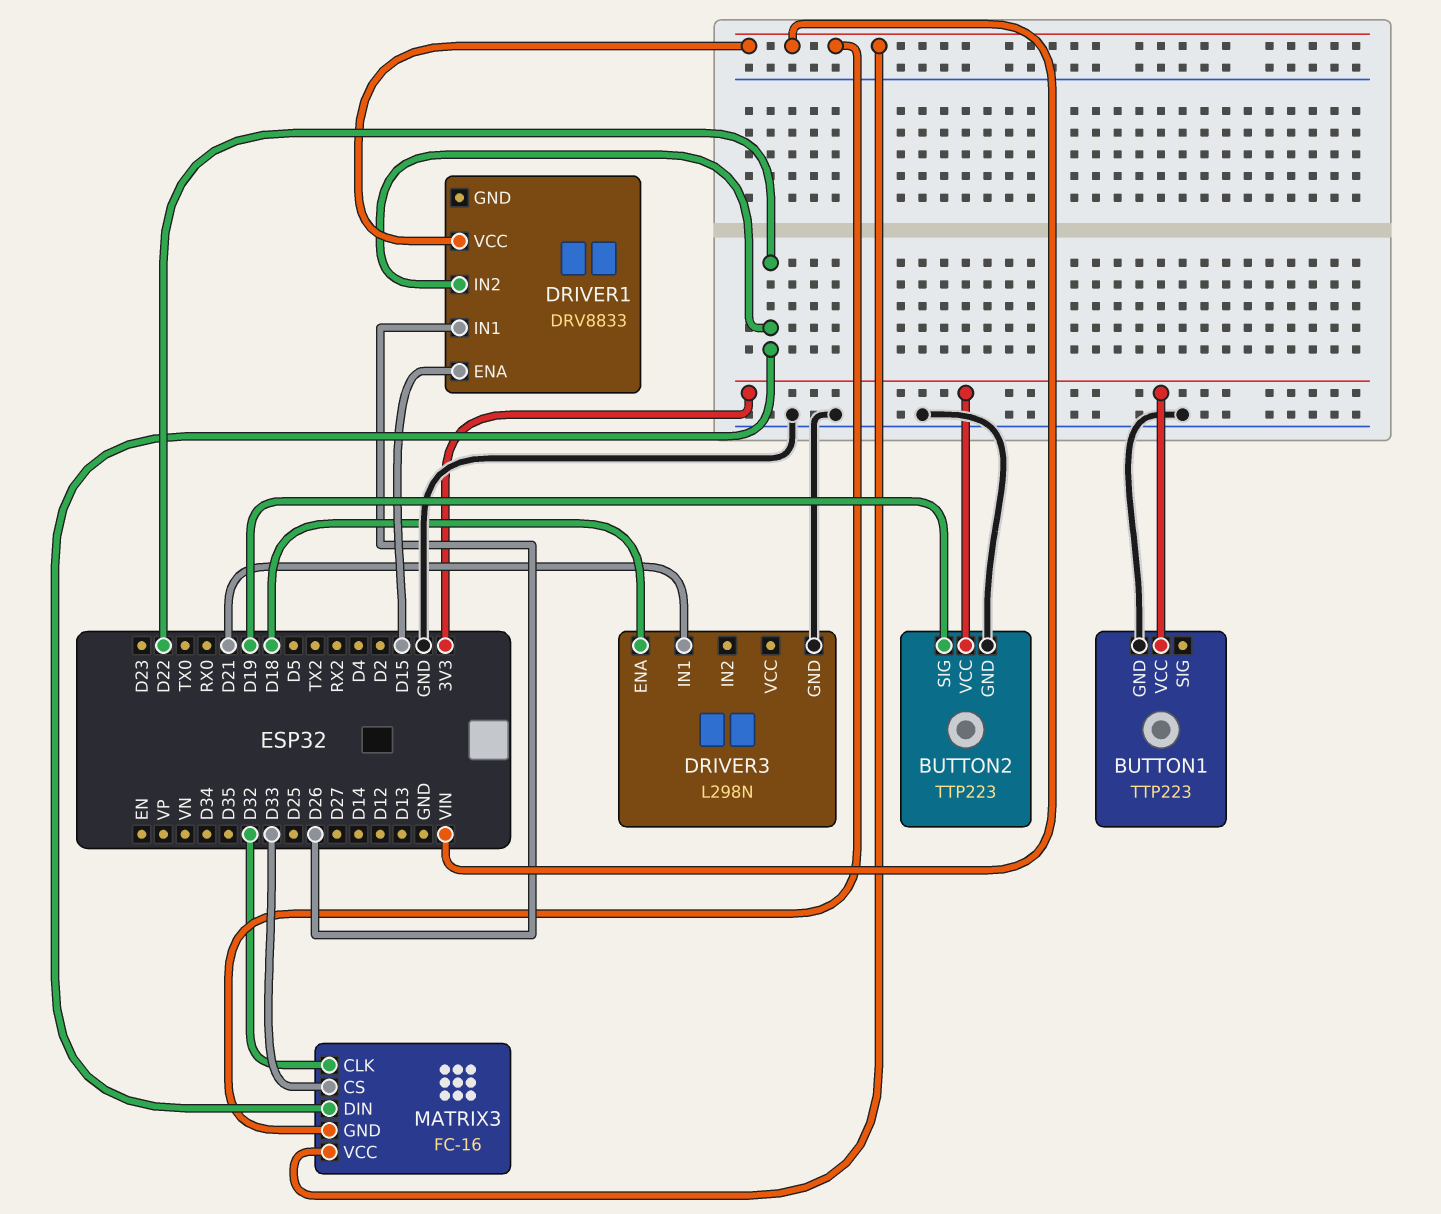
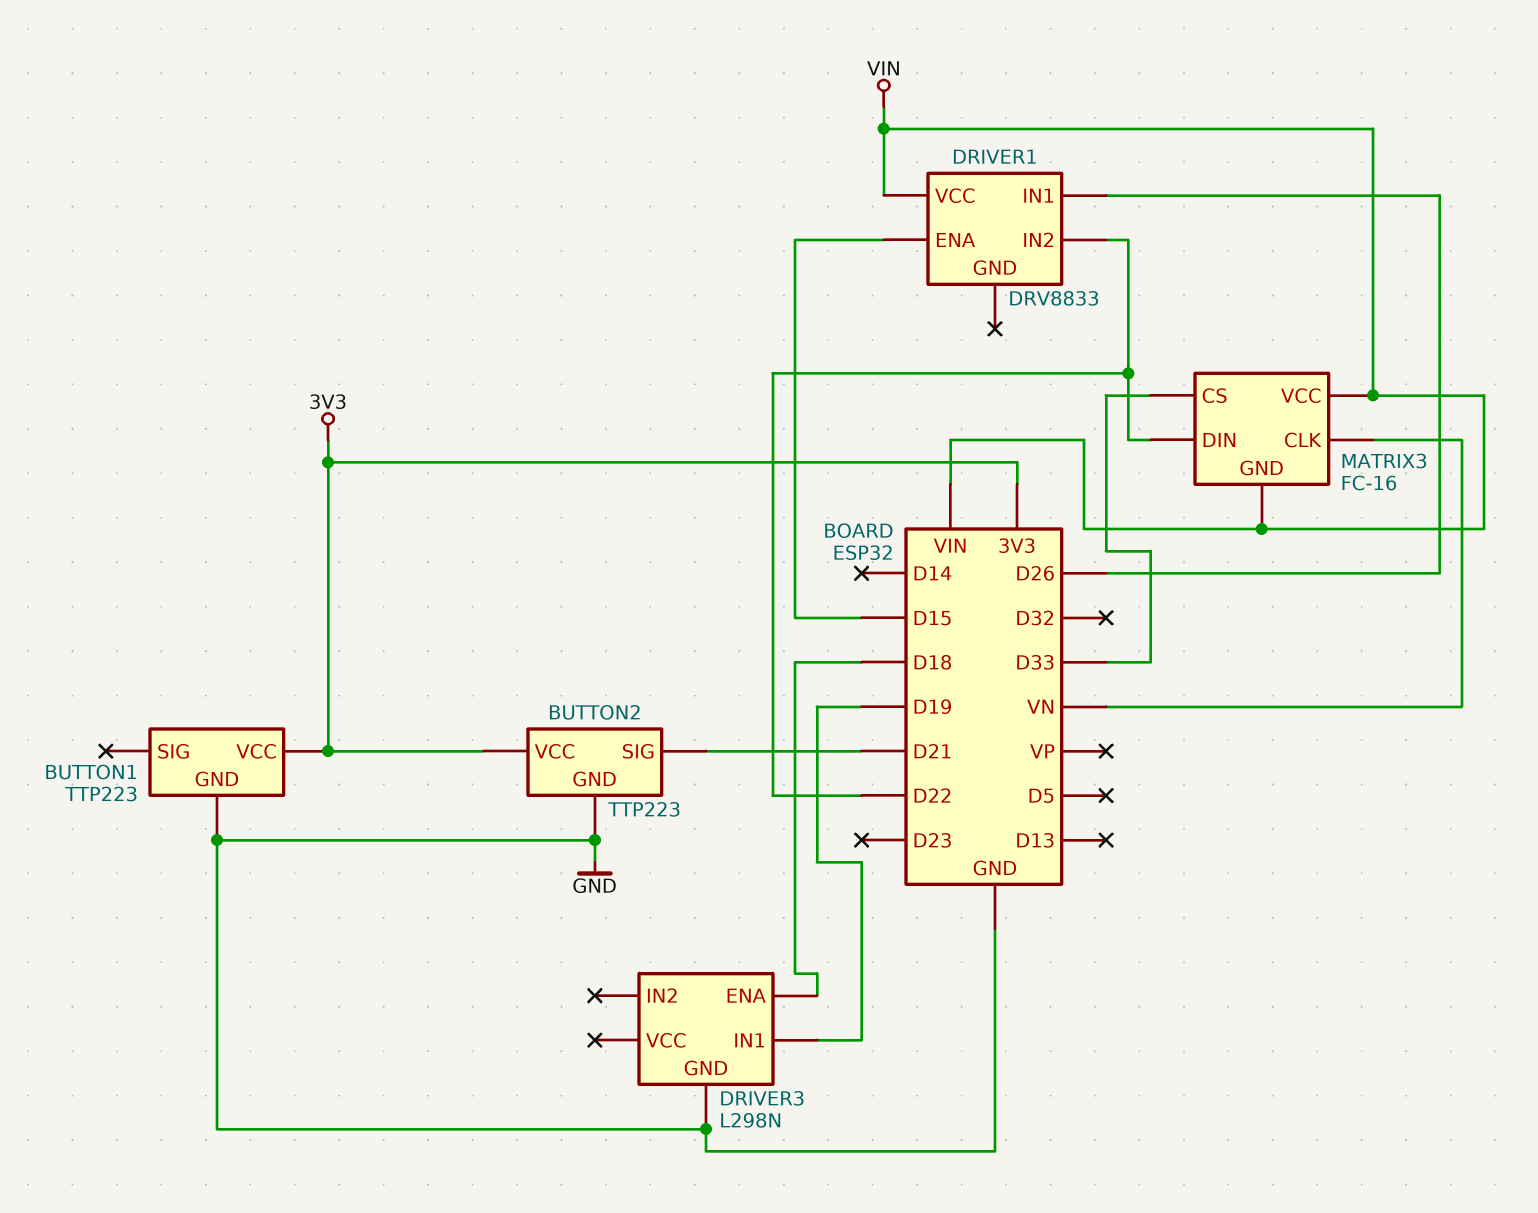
BUTTON2 pin SIG: D19 -> D21
DRIVER3 pin IN1: D21 -> D19
MATRIX3 pin CLK: D32 -> VN

